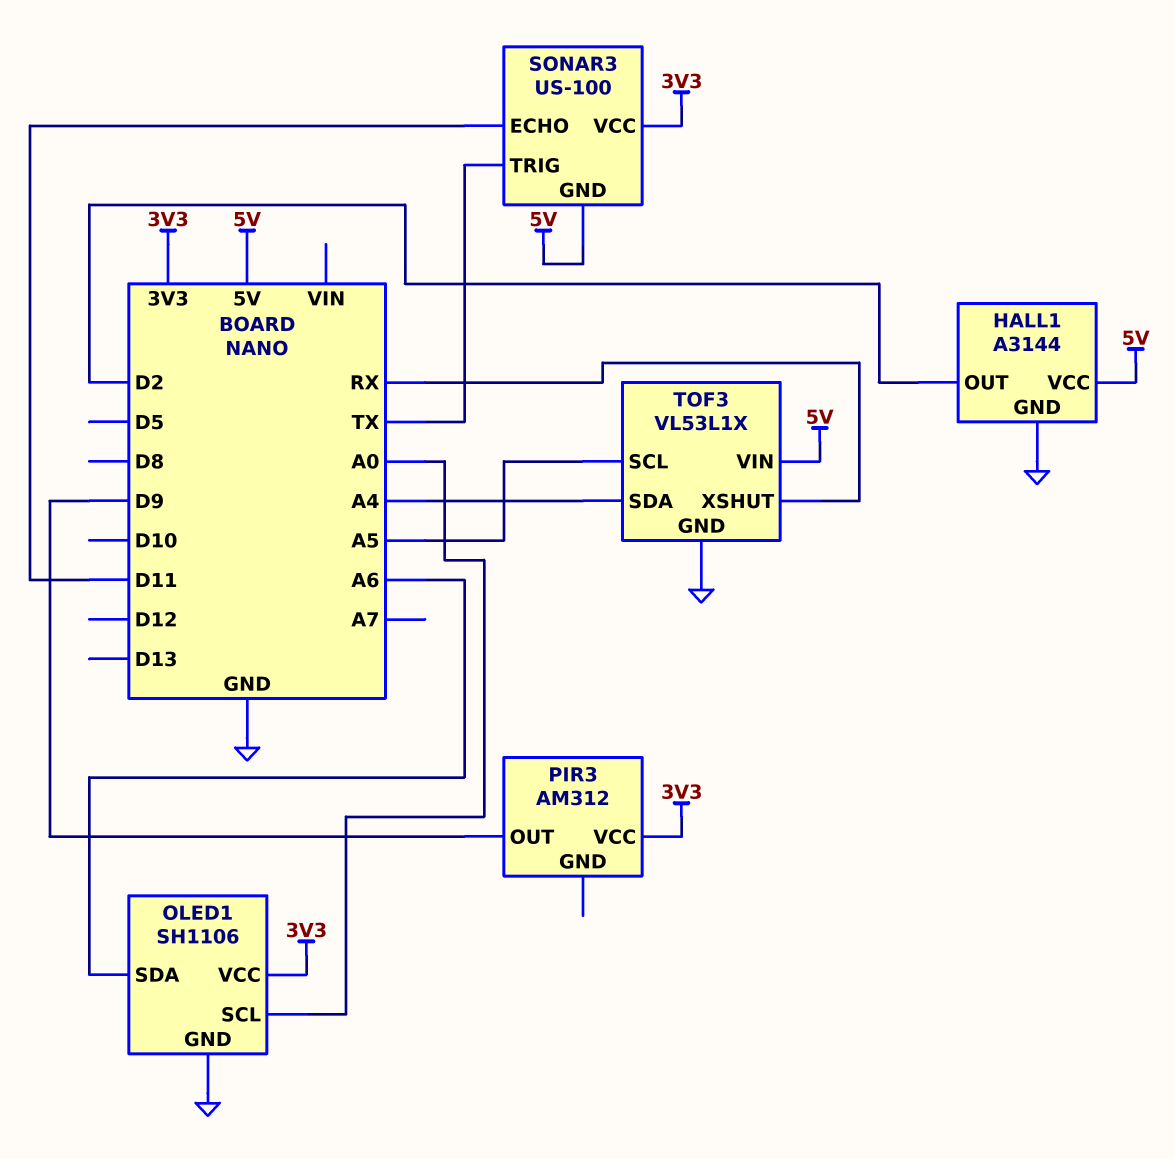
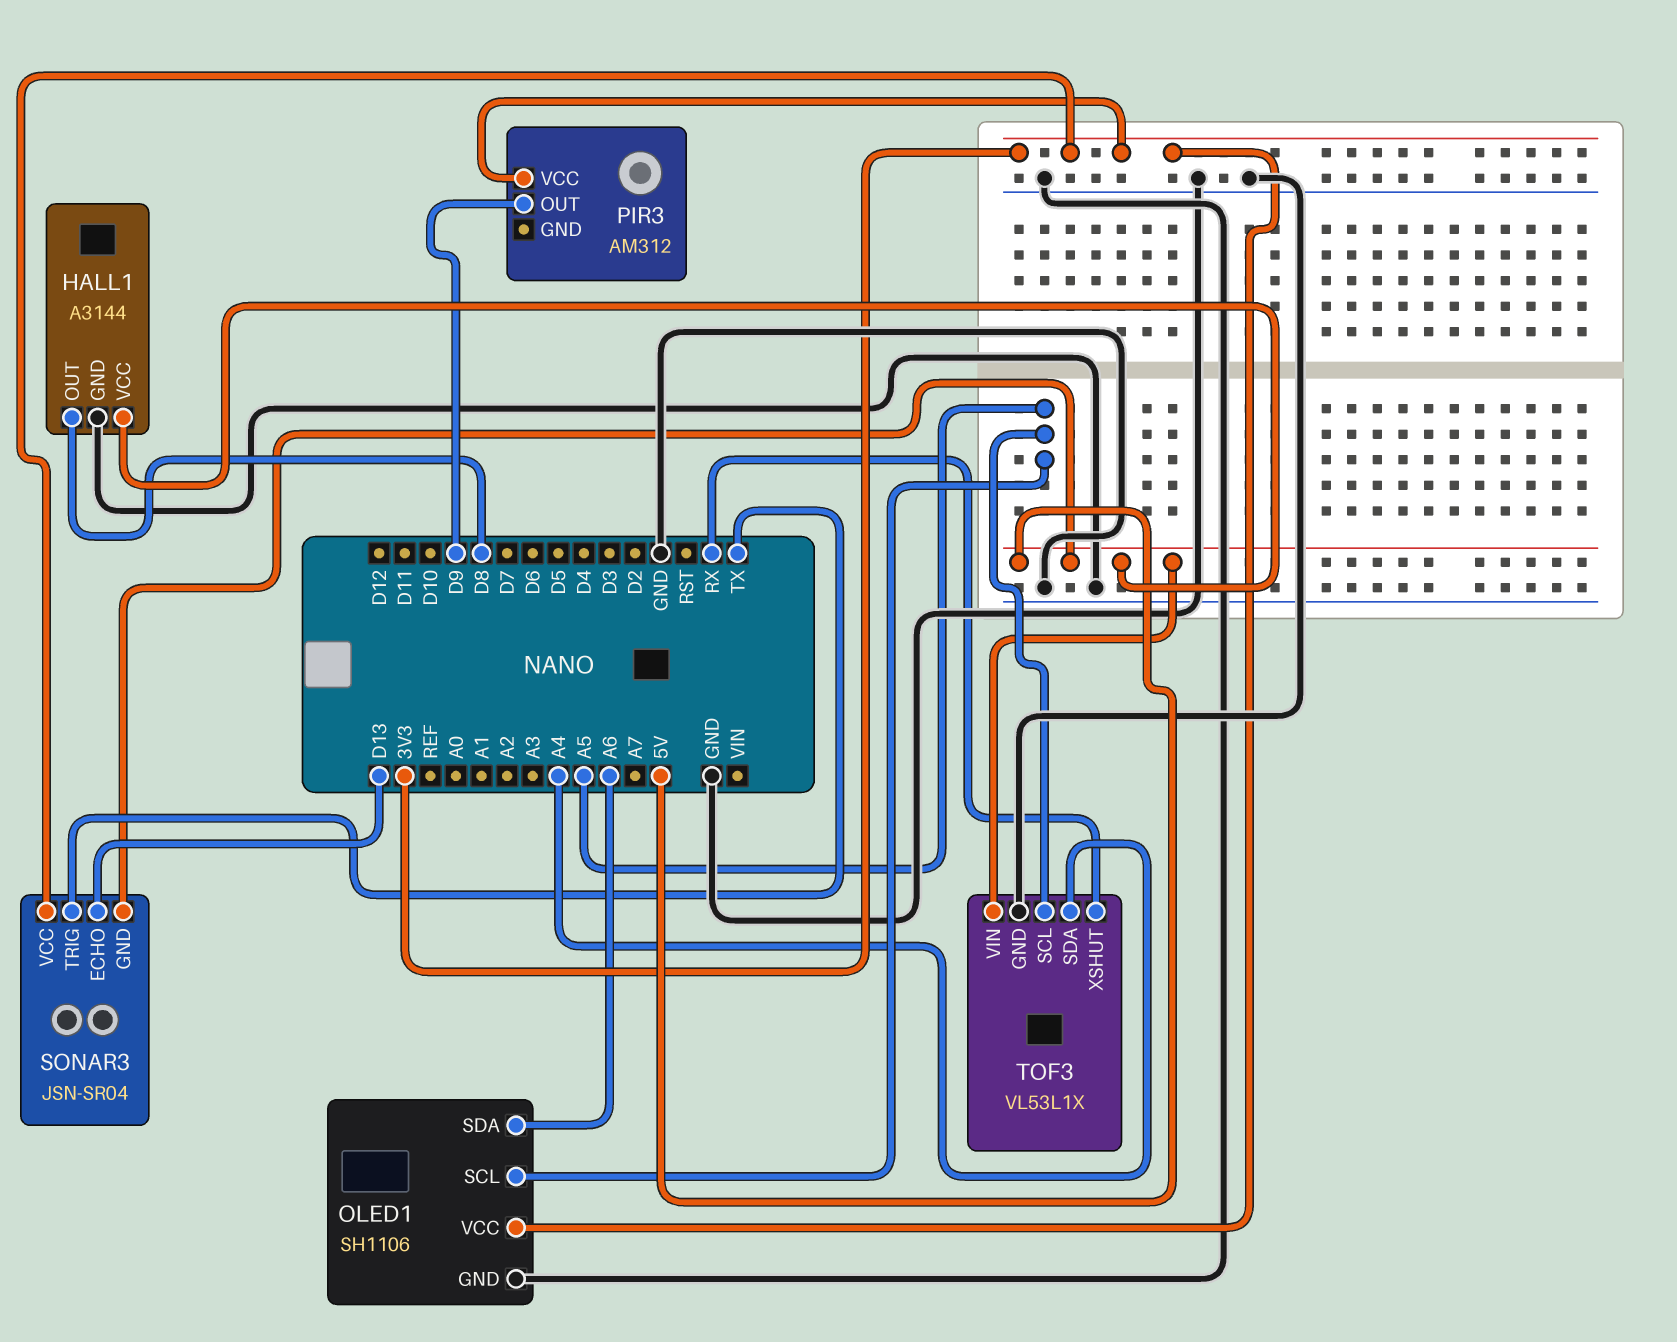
HALL1 pin OUT: D2 -> D8
OLED1 pin SCL: A0 -> A5
SONAR3: US-100 -> JSN-SR04
SONAR3 pin ECHO: D11 -> D13

